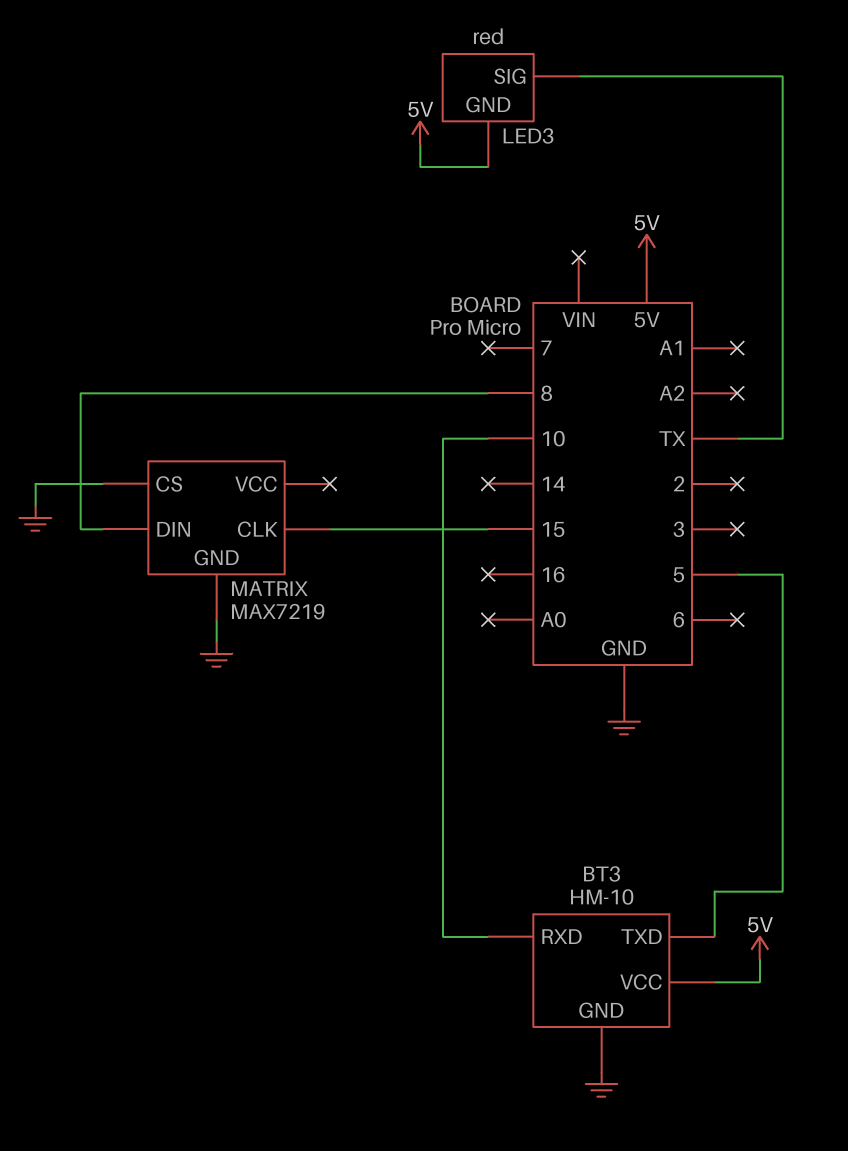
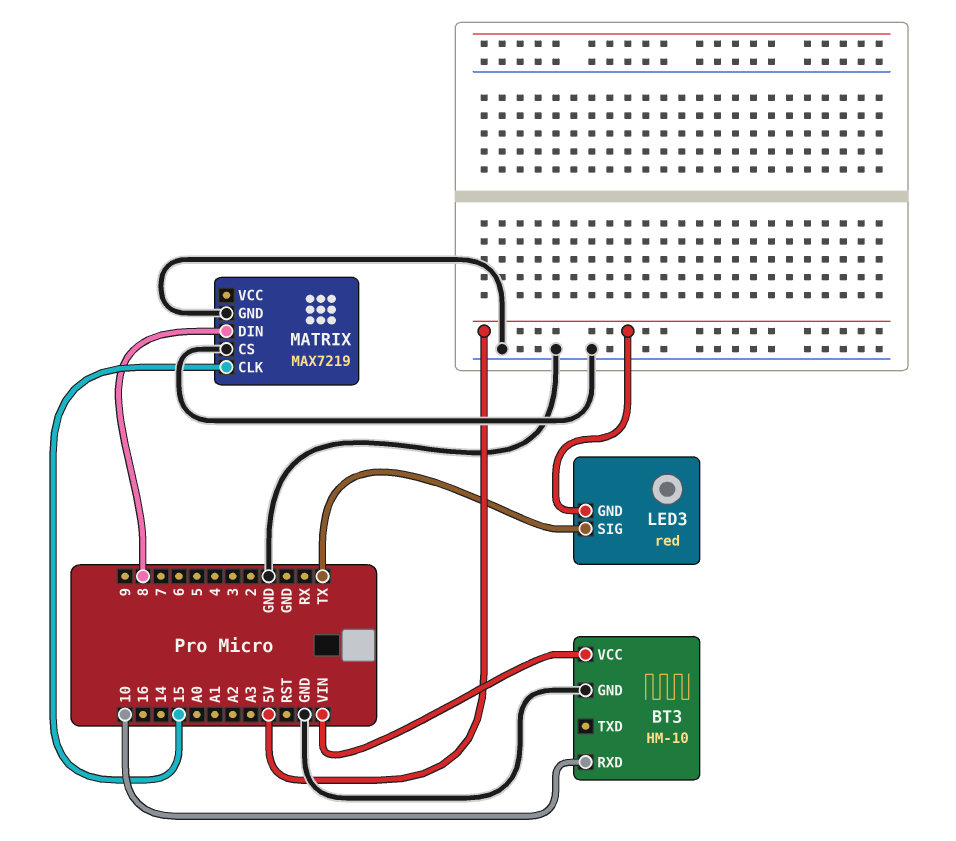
BT3 pin TXD: 5 -> none
BT3 pin VCC: 5V -> VIN

